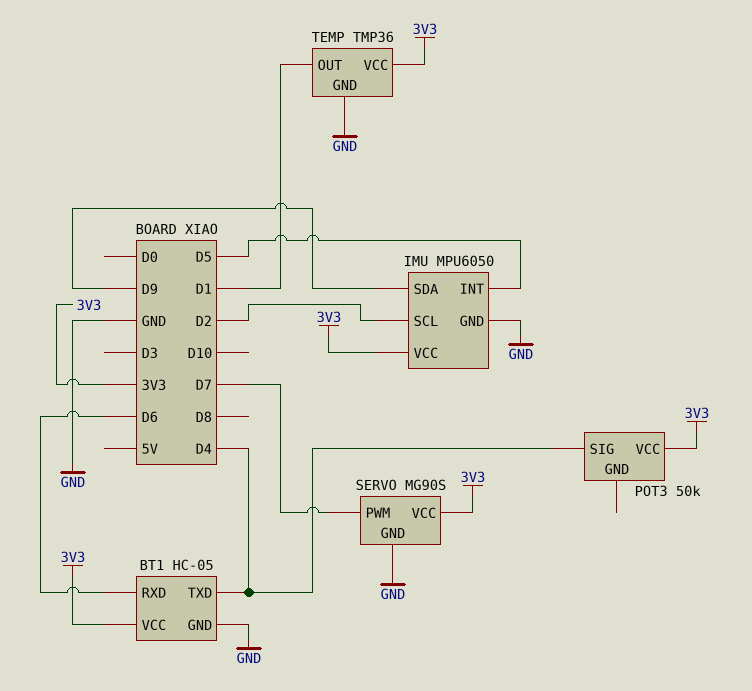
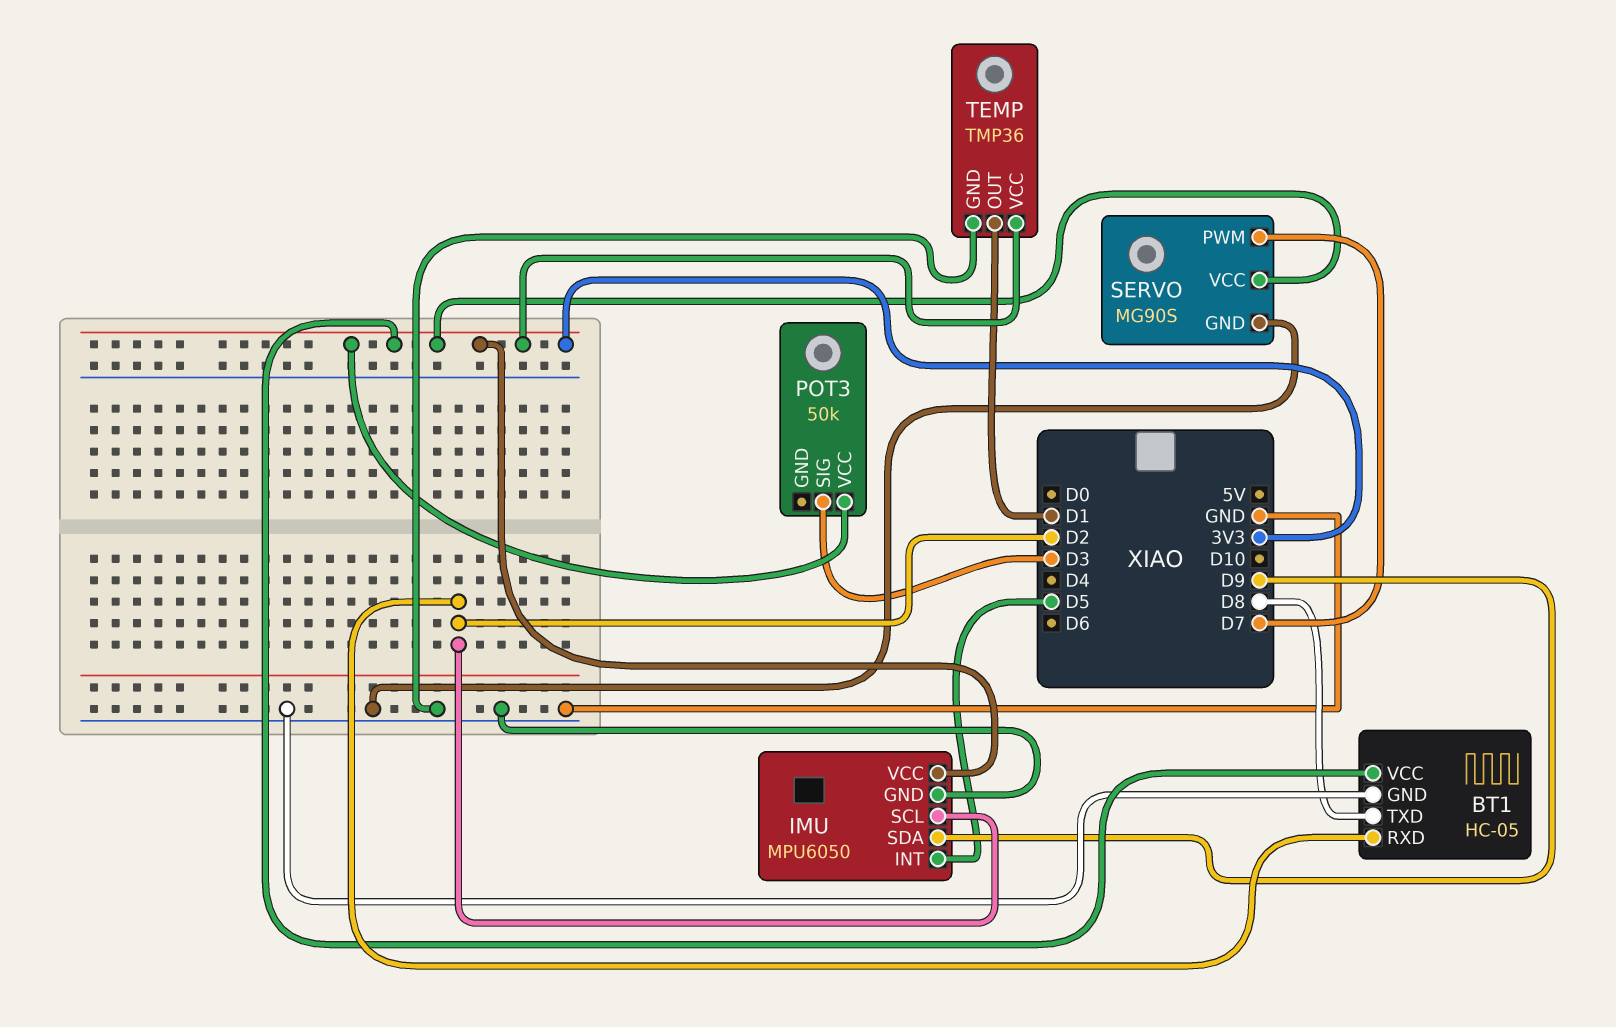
BT1 pin RXD: D6 -> D2
BT1 pin TXD: D4 -> D8
POT3 pin SIG: D4 -> D3

